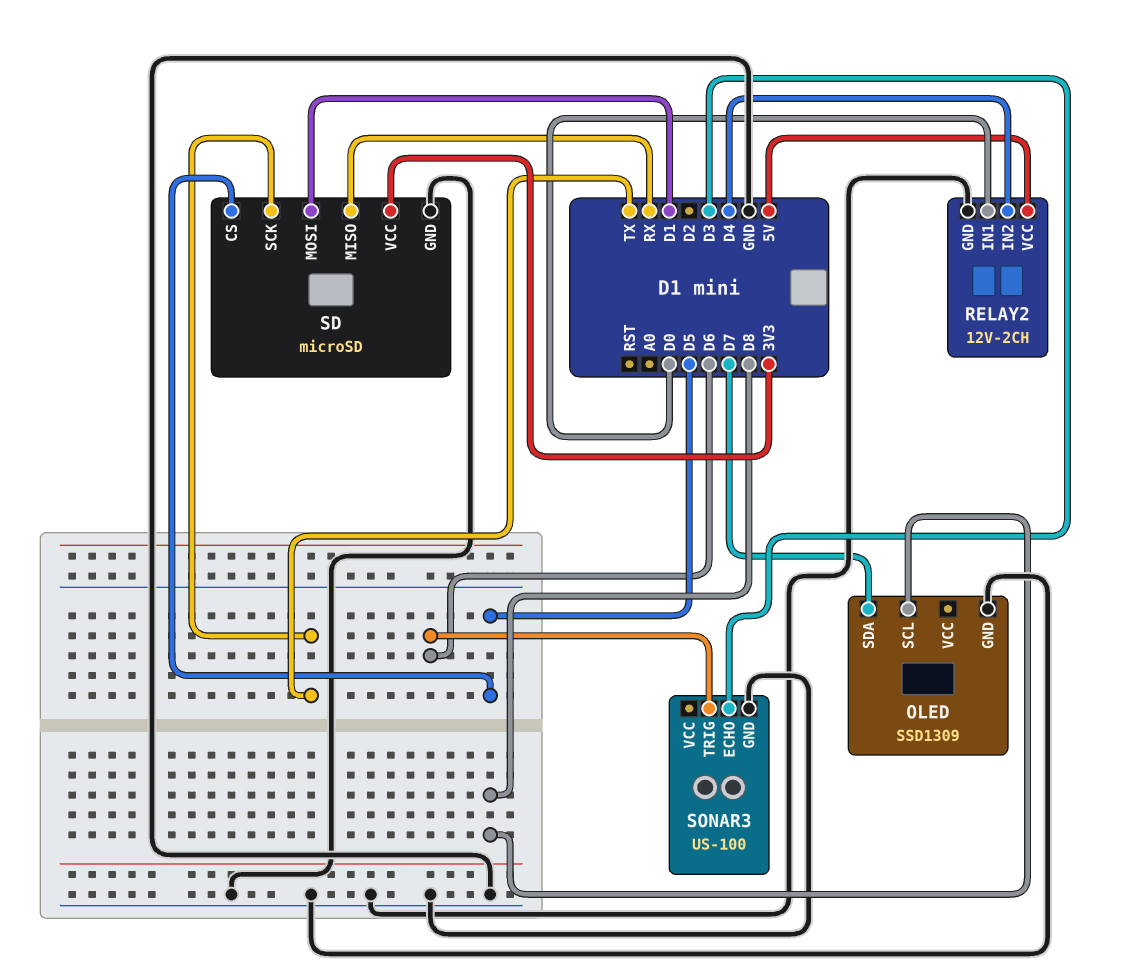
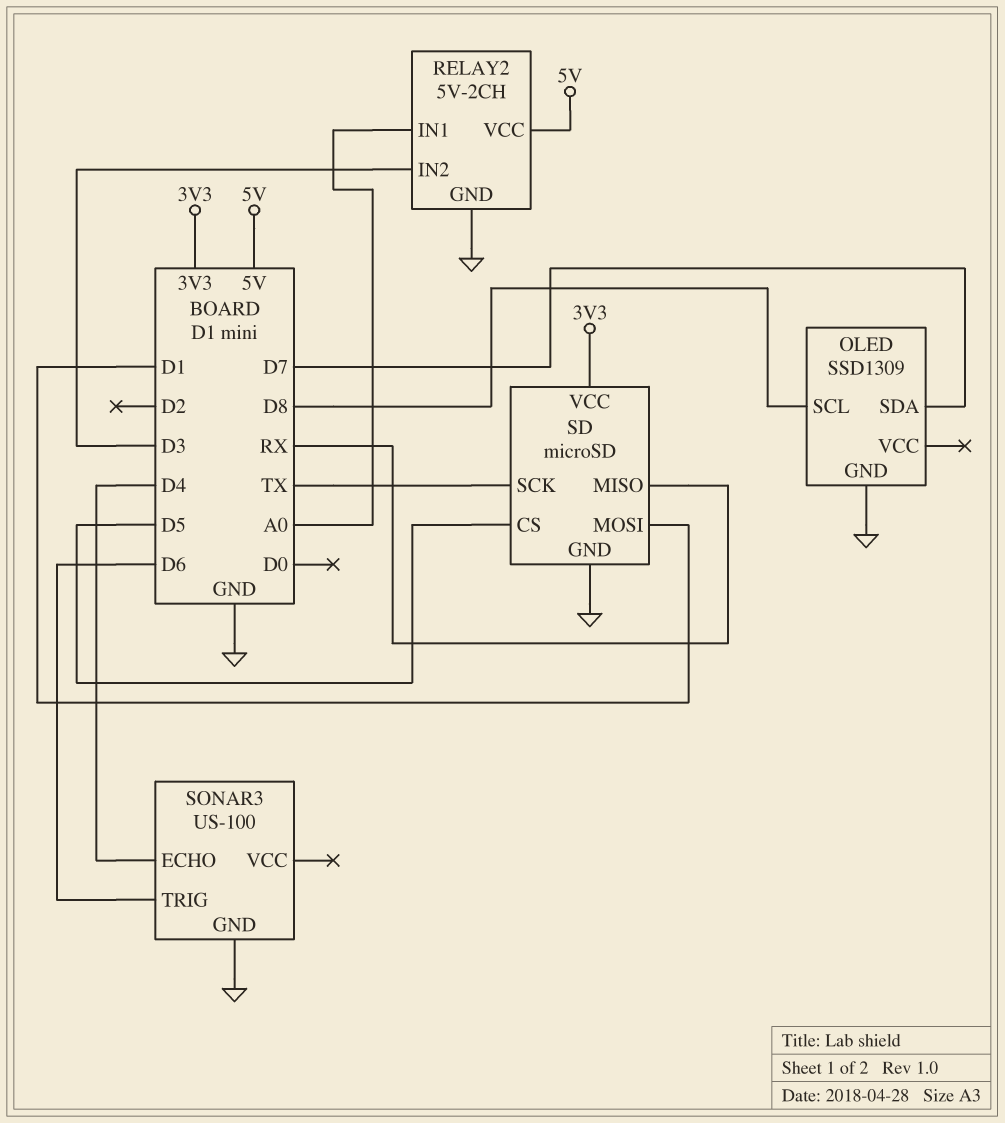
RELAY2: 12V-2CH -> 5V-2CH
RELAY2 pin IN1: D0 -> A0
RELAY2 pin IN2: D4 -> D3
SONAR3 pin ECHO: D3 -> D4

